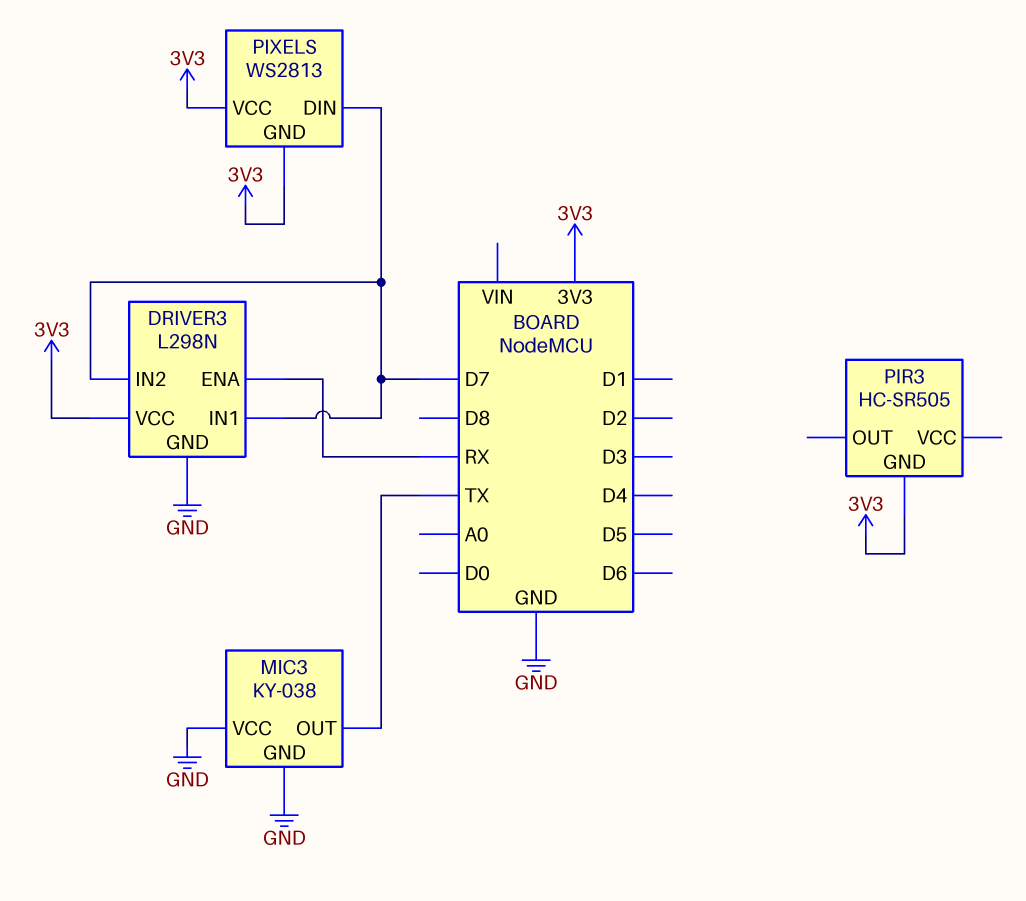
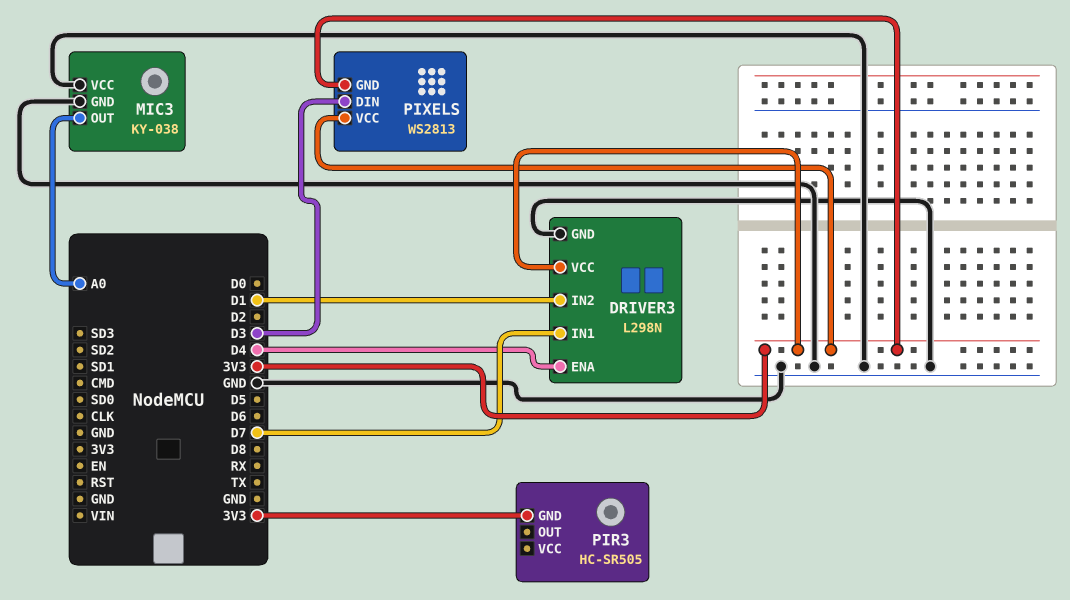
DRIVER3 pin ENA: RX -> D4
DRIVER3 pin IN2: D7 -> D1
MIC3 pin OUT: TX -> A0
PIXELS pin DIN: D7 -> D3

